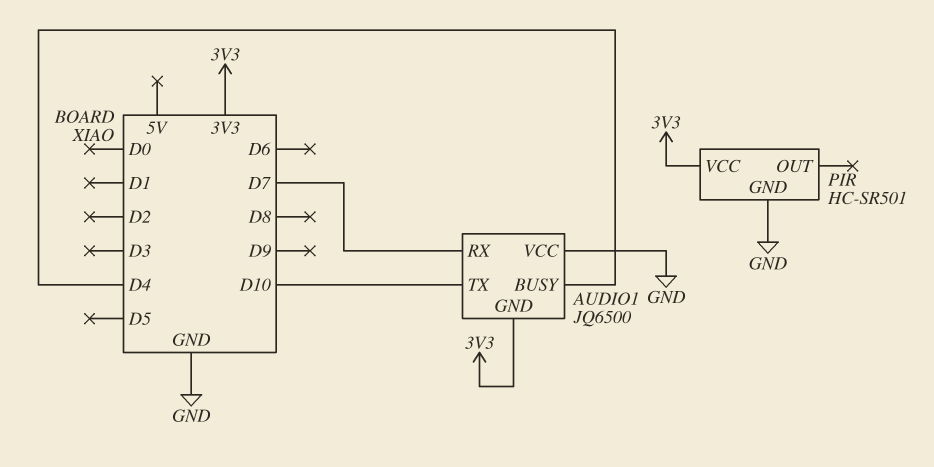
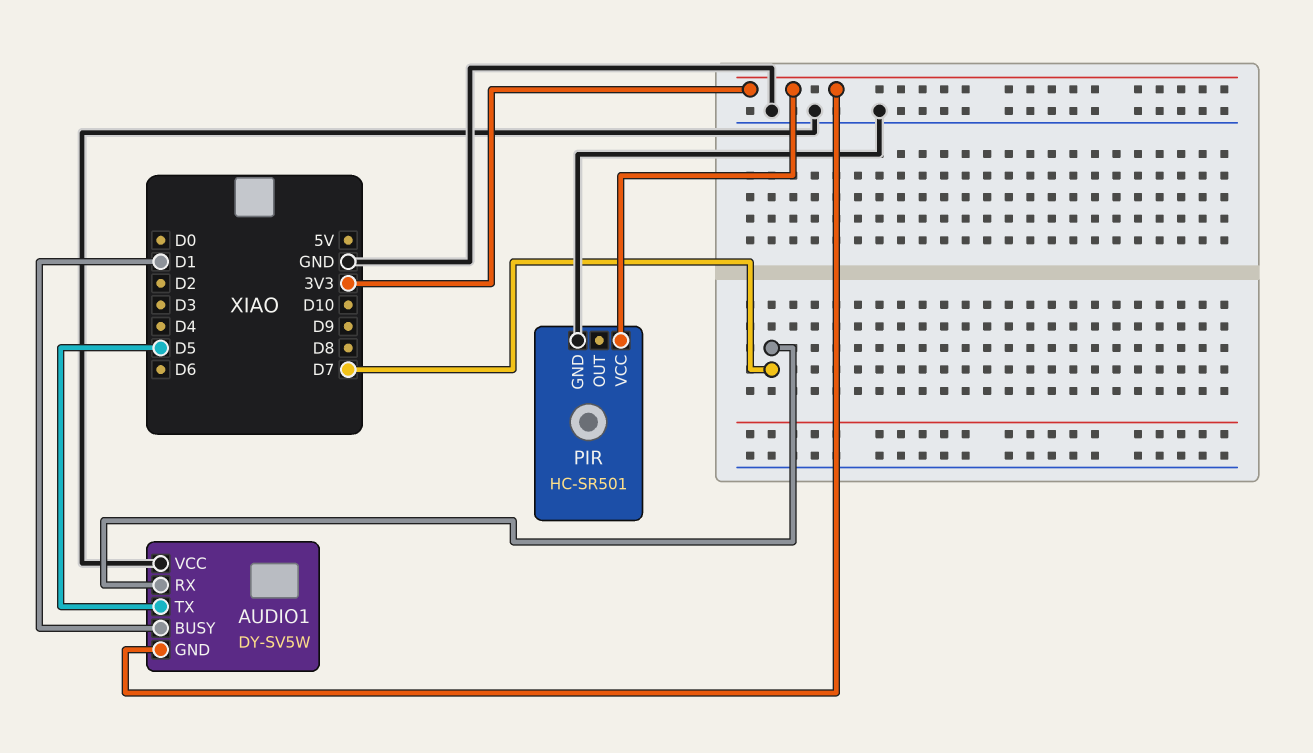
AUDIO1: JQ6500 -> DY-SV5W
AUDIO1 pin BUSY: D4 -> D1
AUDIO1 pin TX: D10 -> D5

